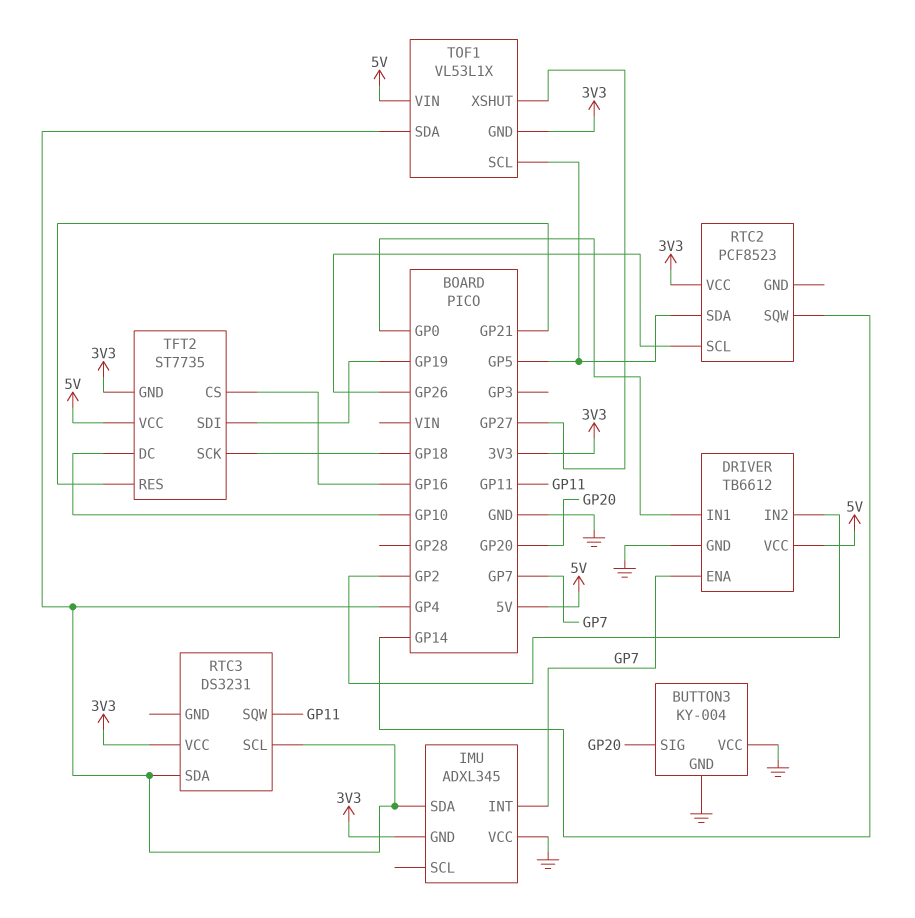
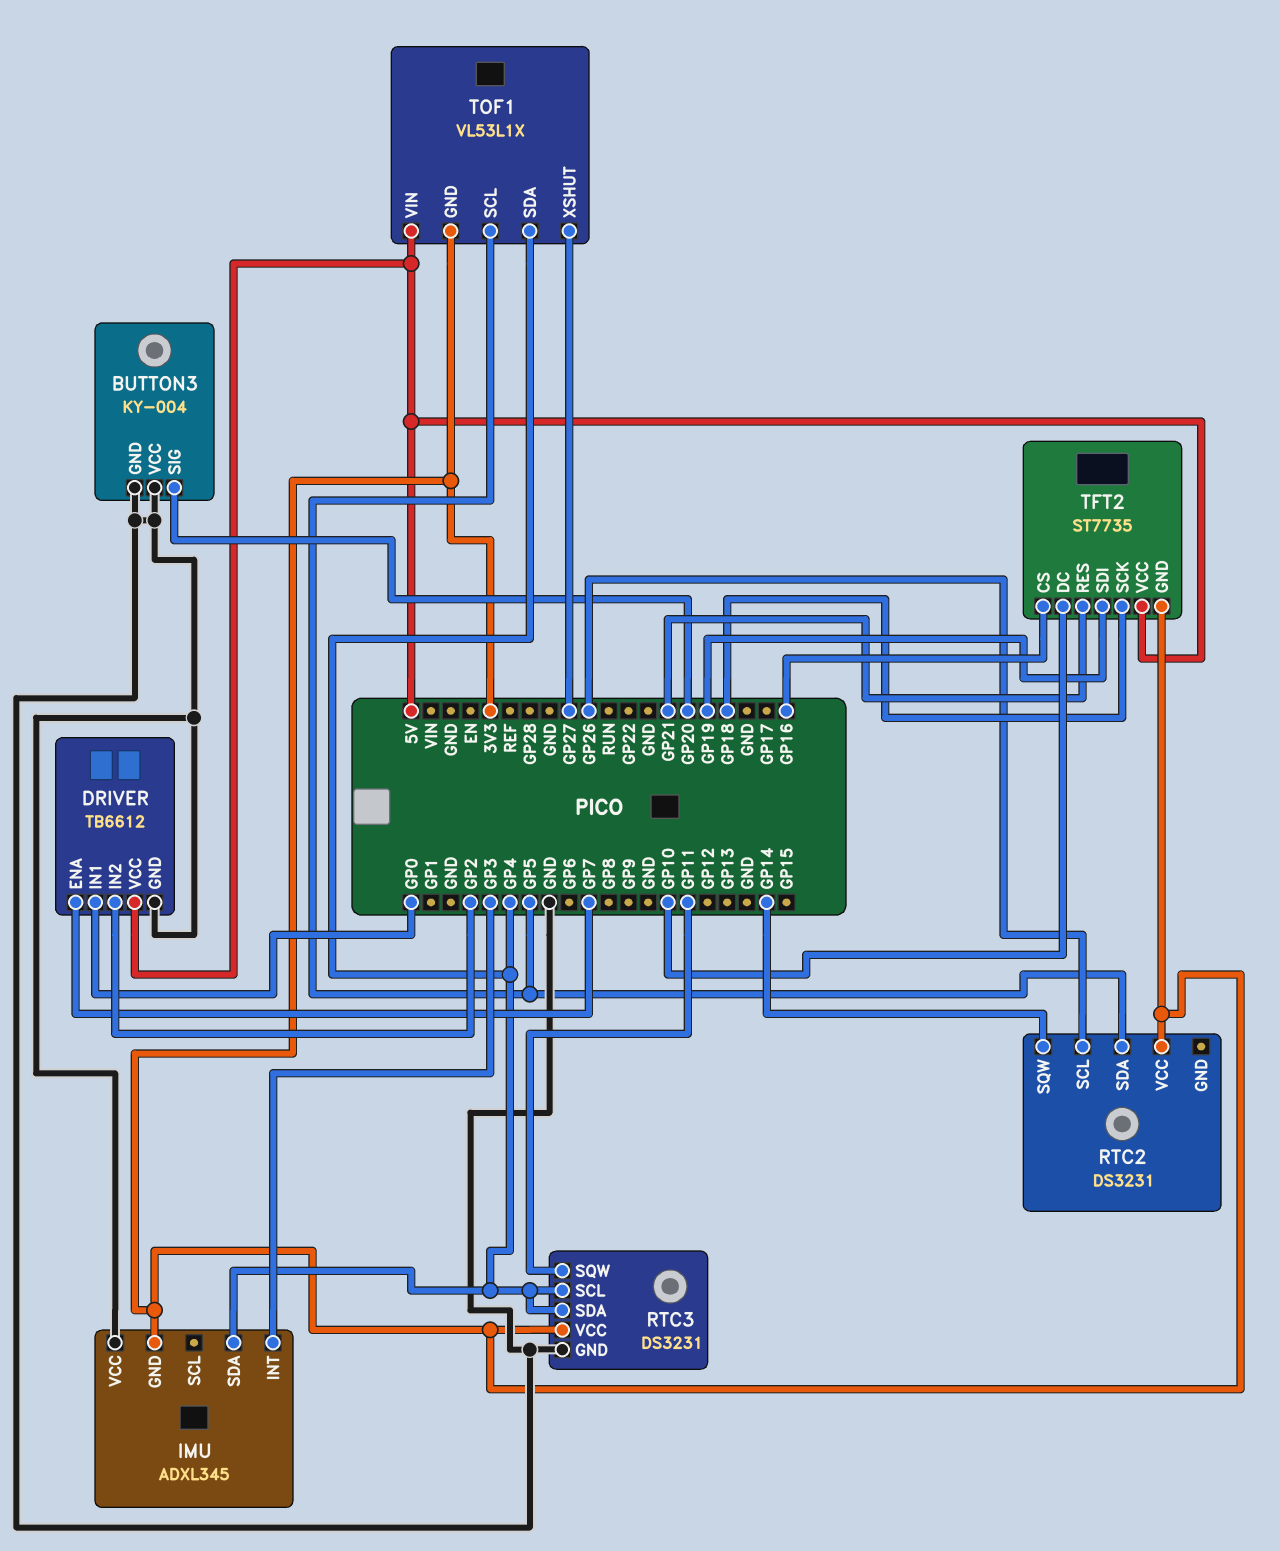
IMU pin INT: GP7 -> GP3
RTC2: PCF8523 -> DS3231
RTC3 pin GND: none -> GND

